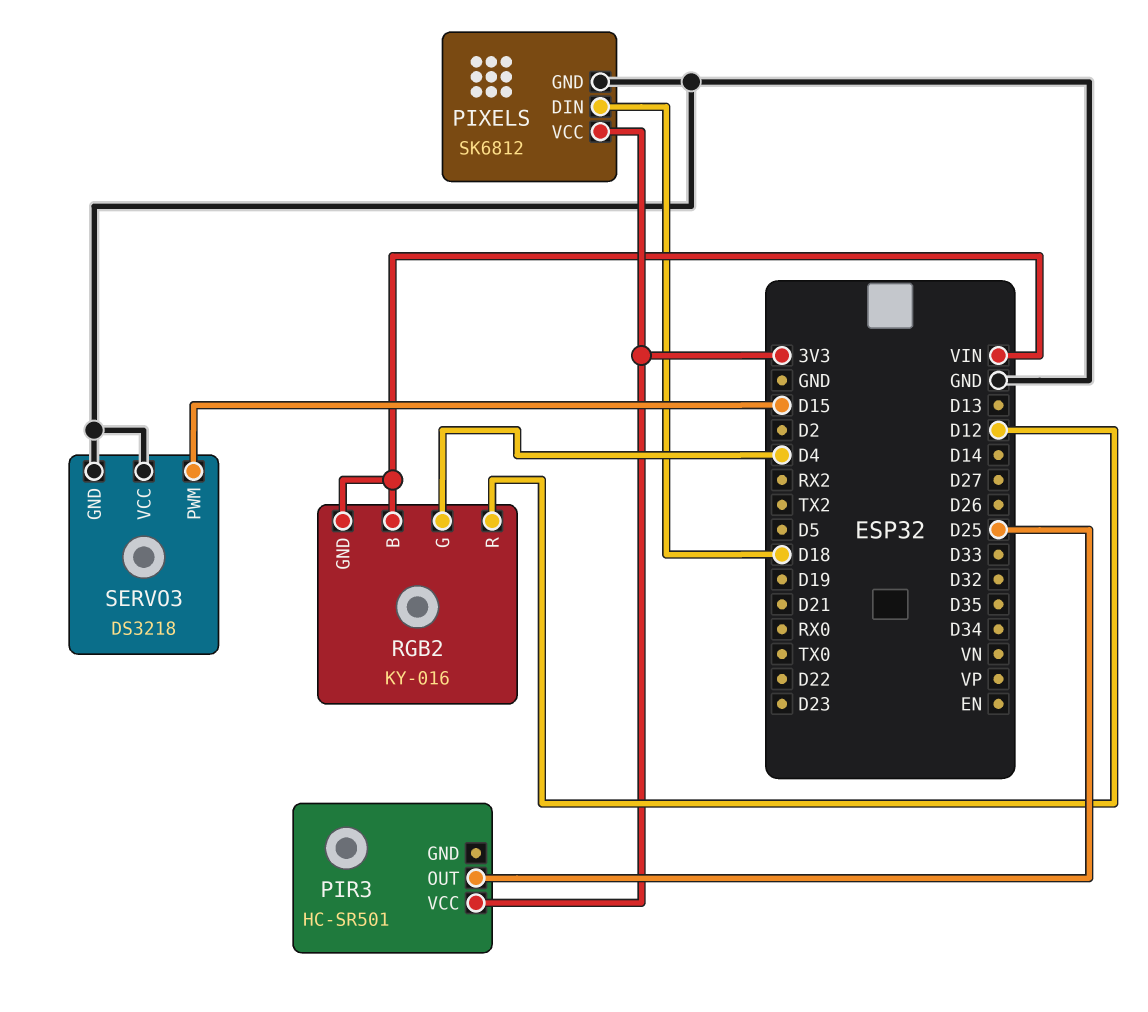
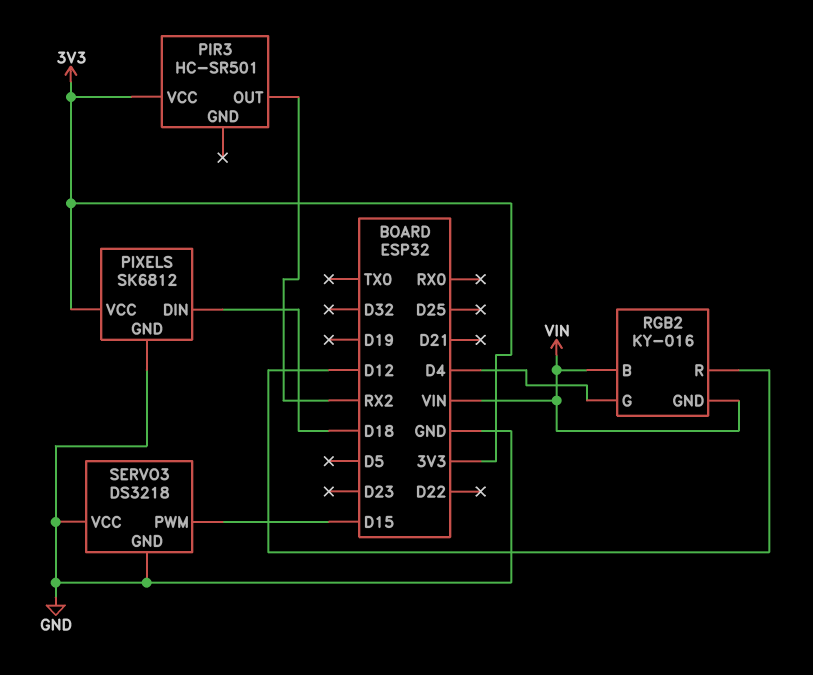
PIR3 pin OUT: D25 -> RX2

